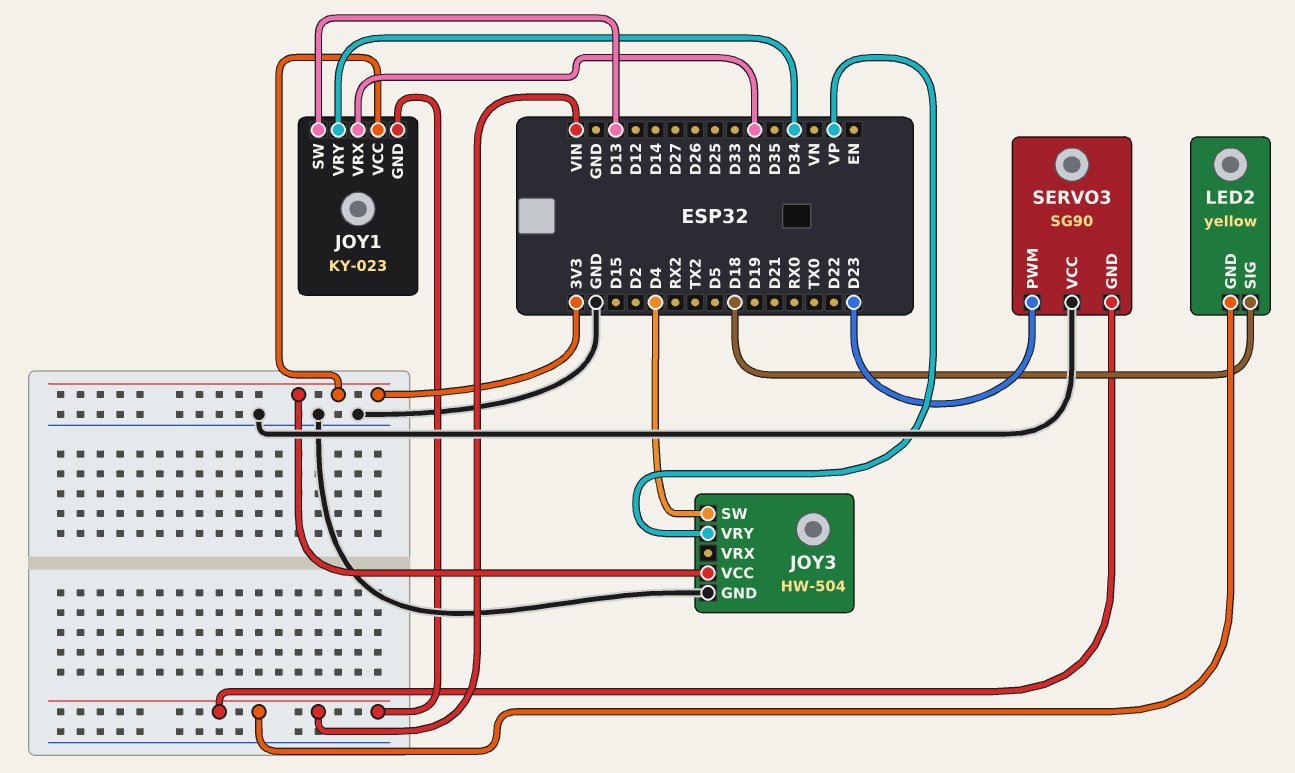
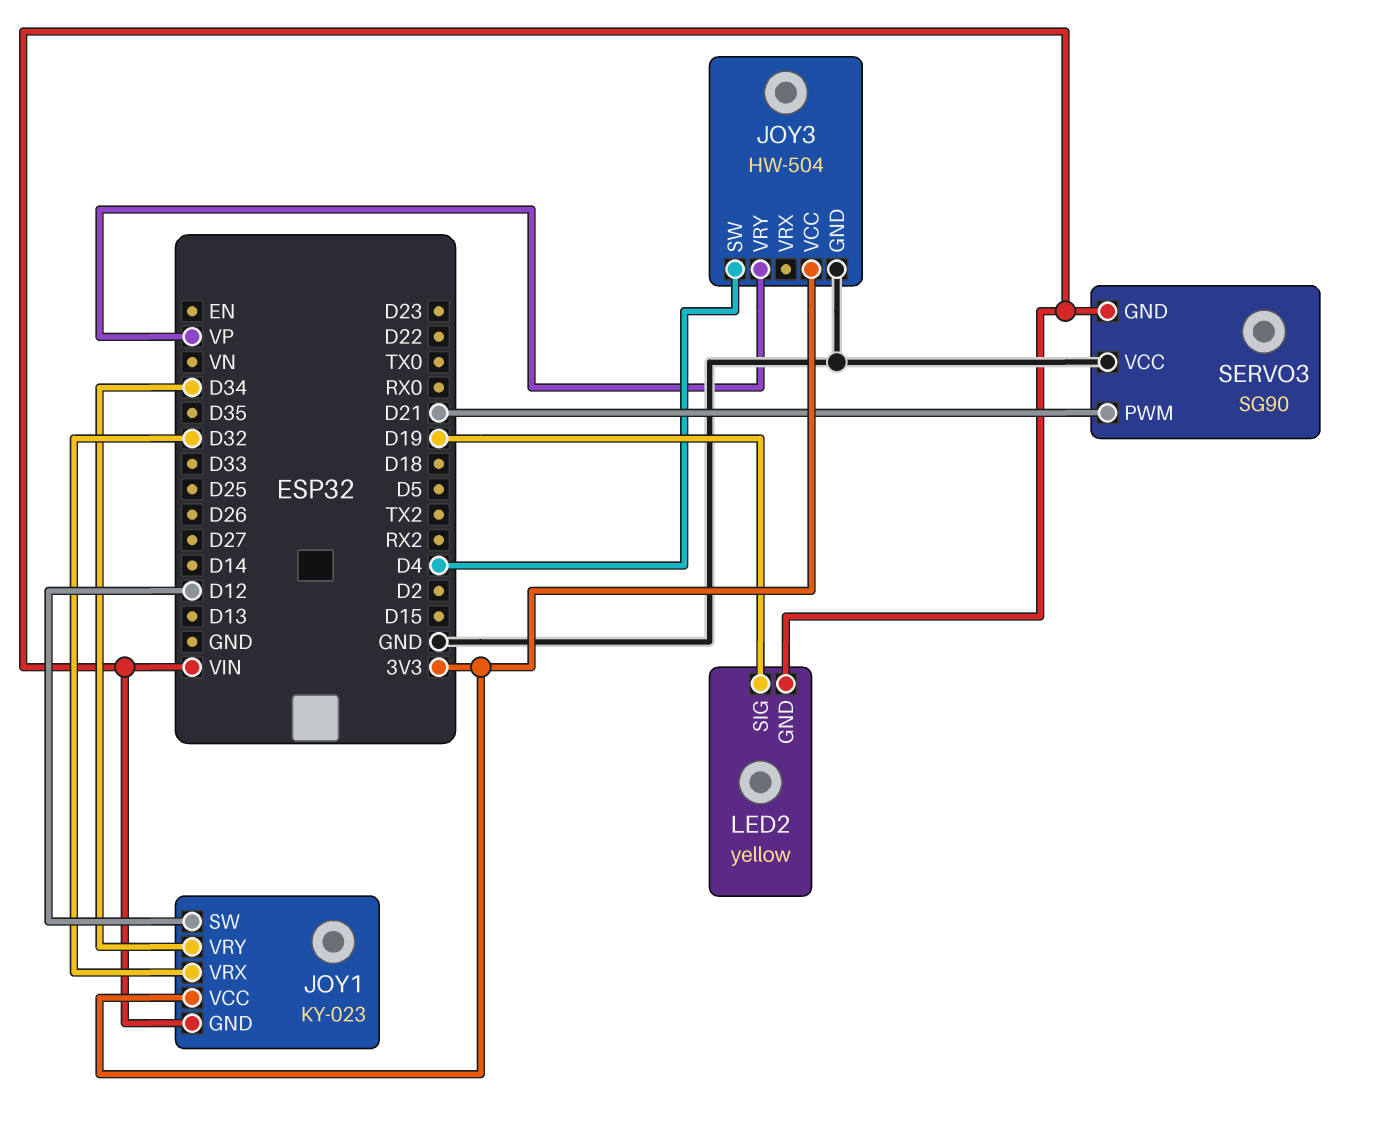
JOY1 pin SW: D13 -> D12
LED2 pin SIG: D18 -> D19
SERVO3 pin PWM: D23 -> D21

